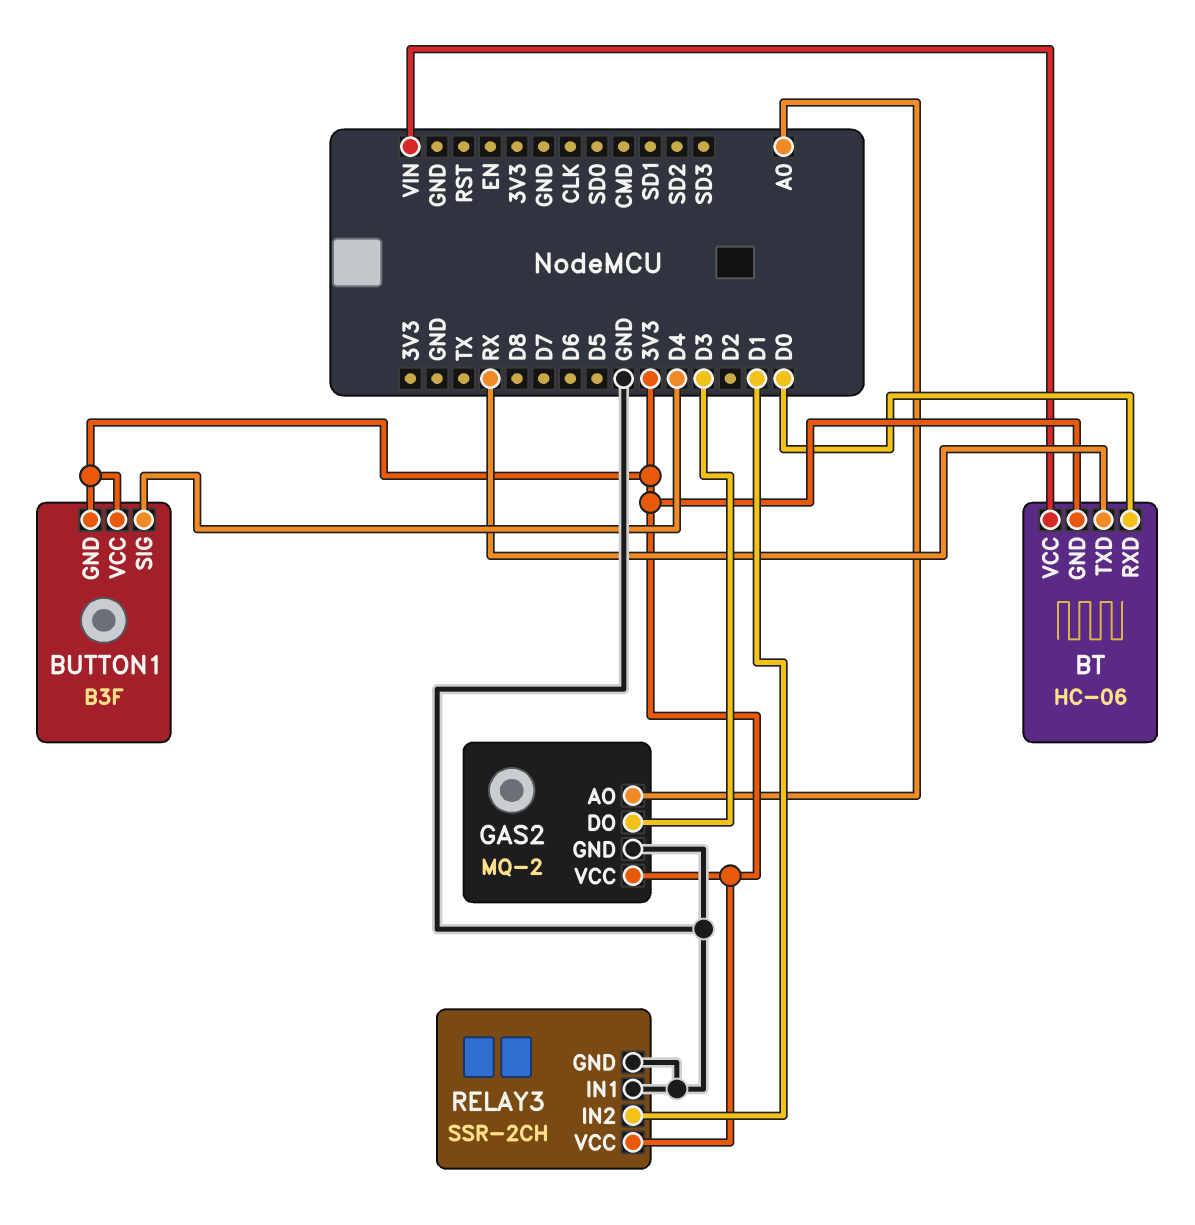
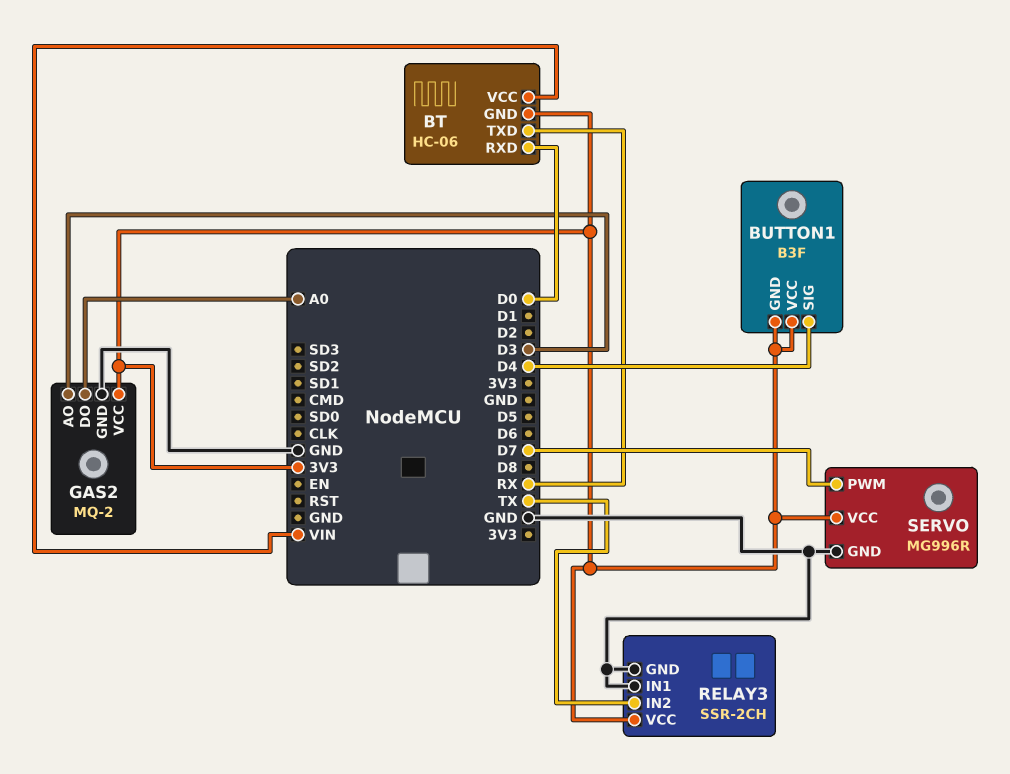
GAS2 pin AO: A0 -> D3
GAS2 pin DO: D3 -> A0
RELAY3 pin IN2: D1 -> TX
SERVO: none -> MG996R
SERVO pin GND: none -> GND
SERVO pin PWM: none -> D7
SERVO pin VCC: none -> 3V3

